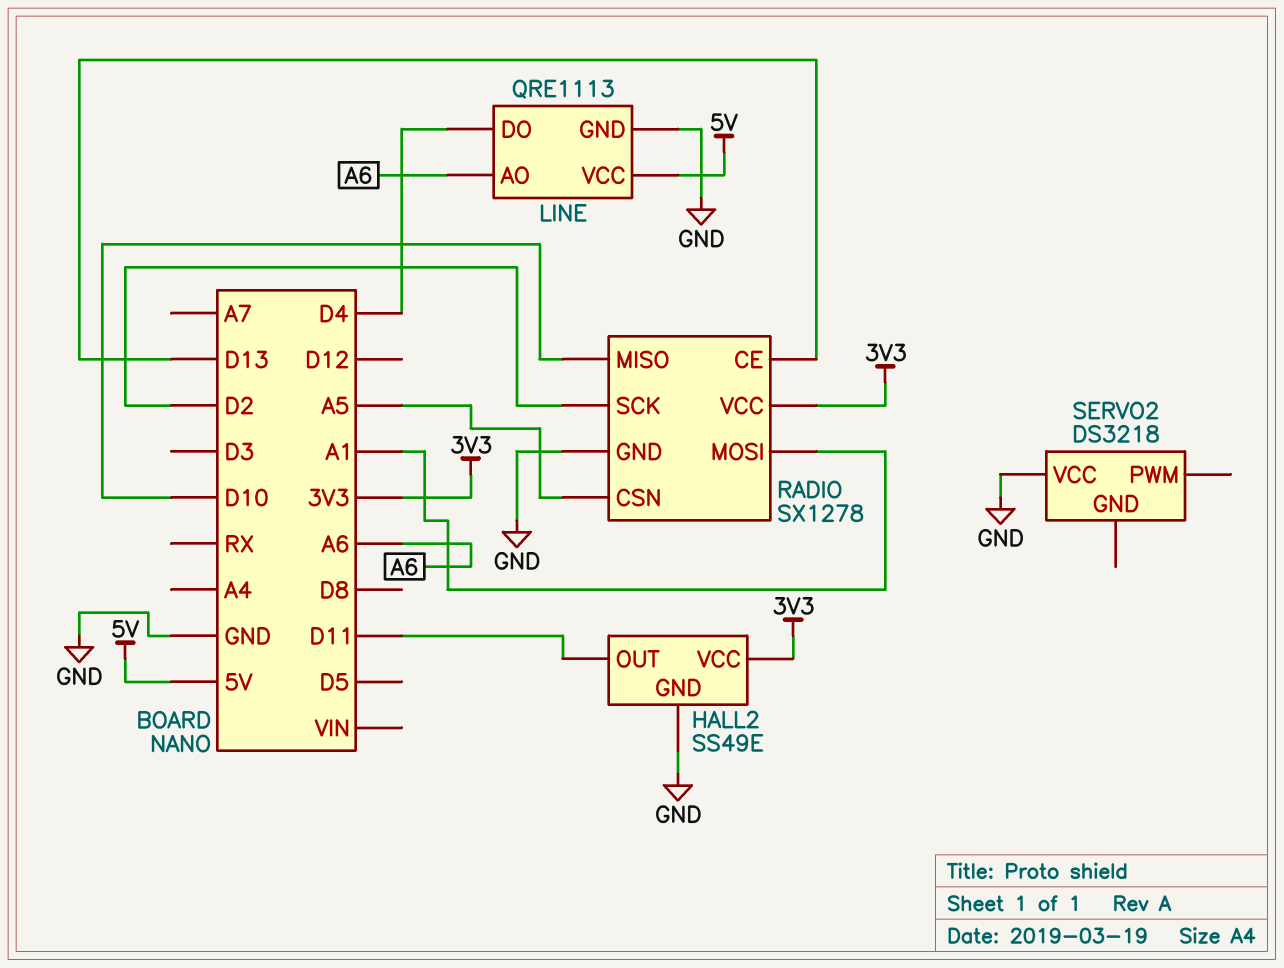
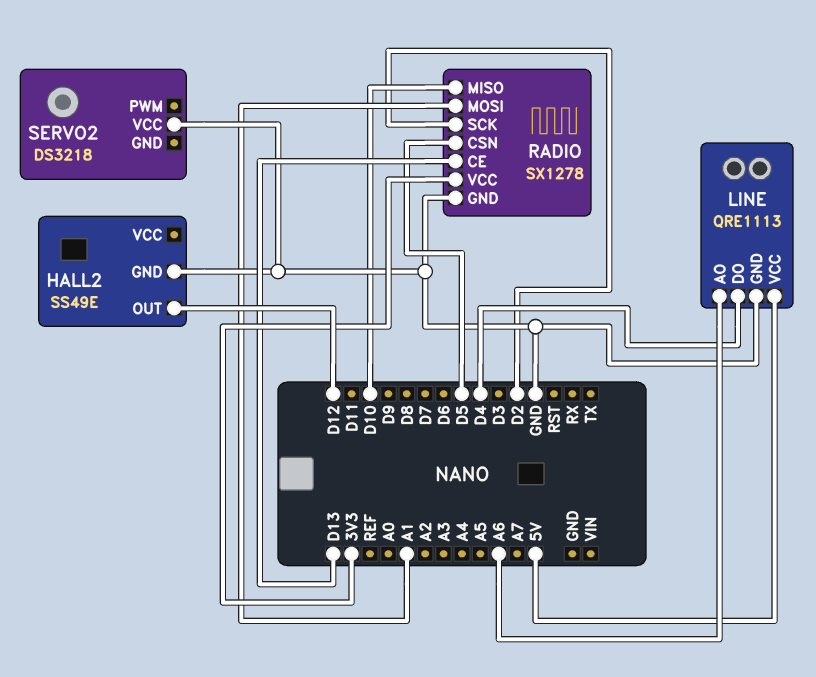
HALL2 pin OUT: D11 -> D12
HALL2 pin VCC: 3V3 -> none
RADIO pin CSN: A5 -> D5

